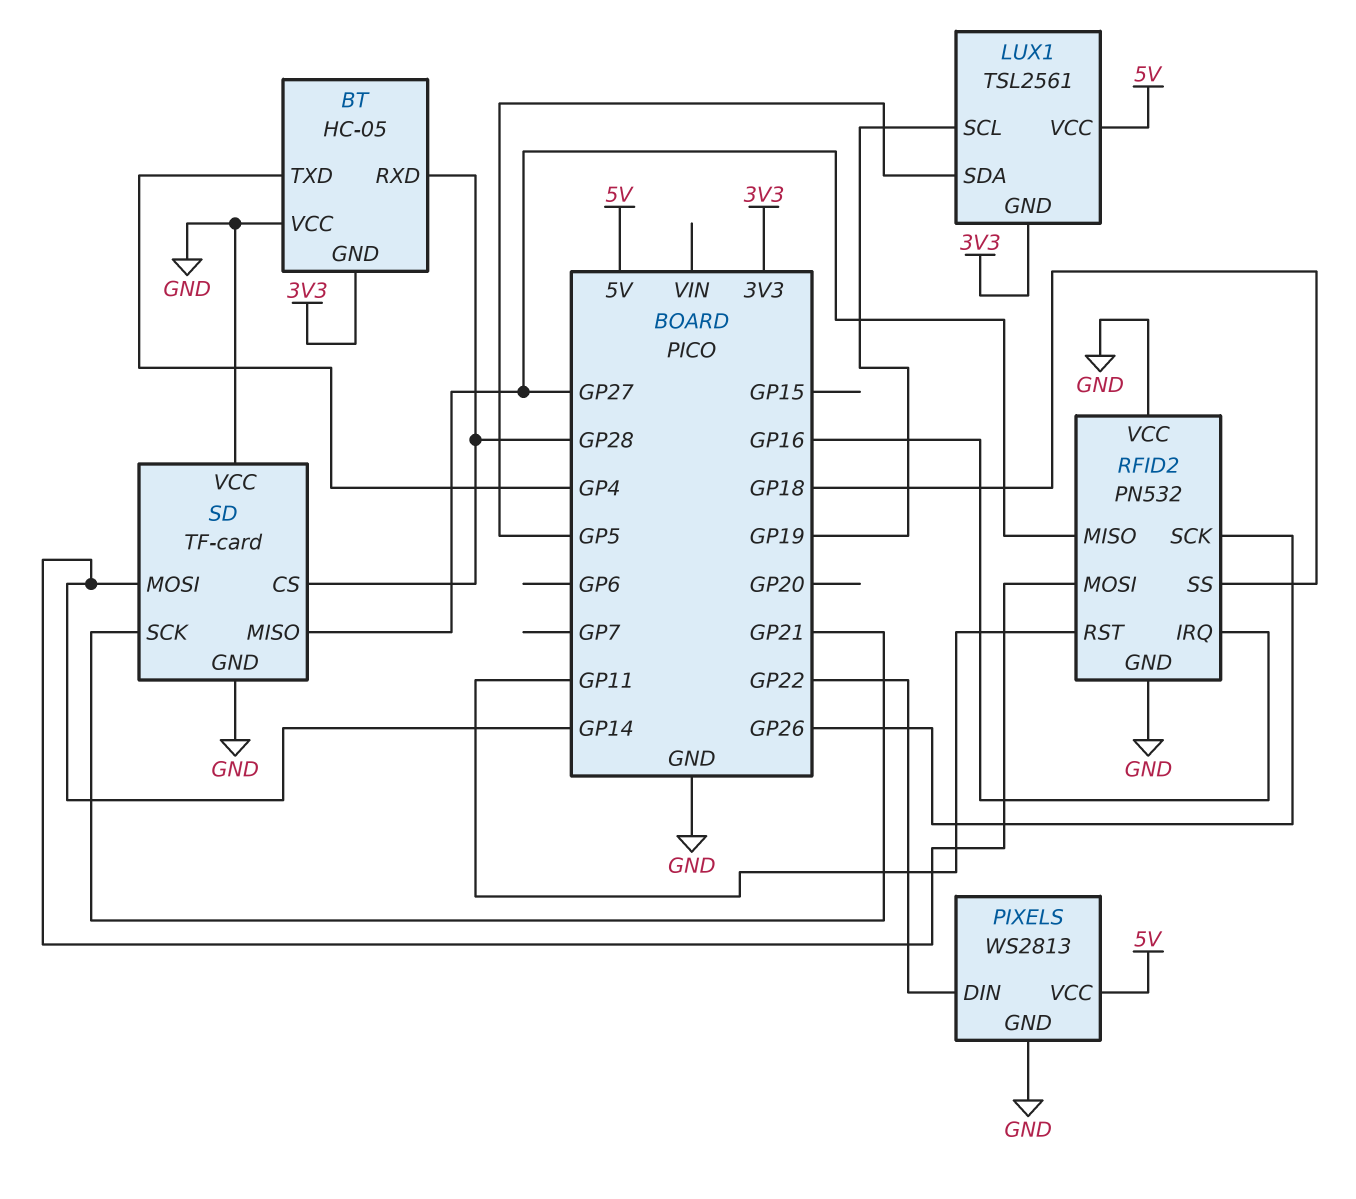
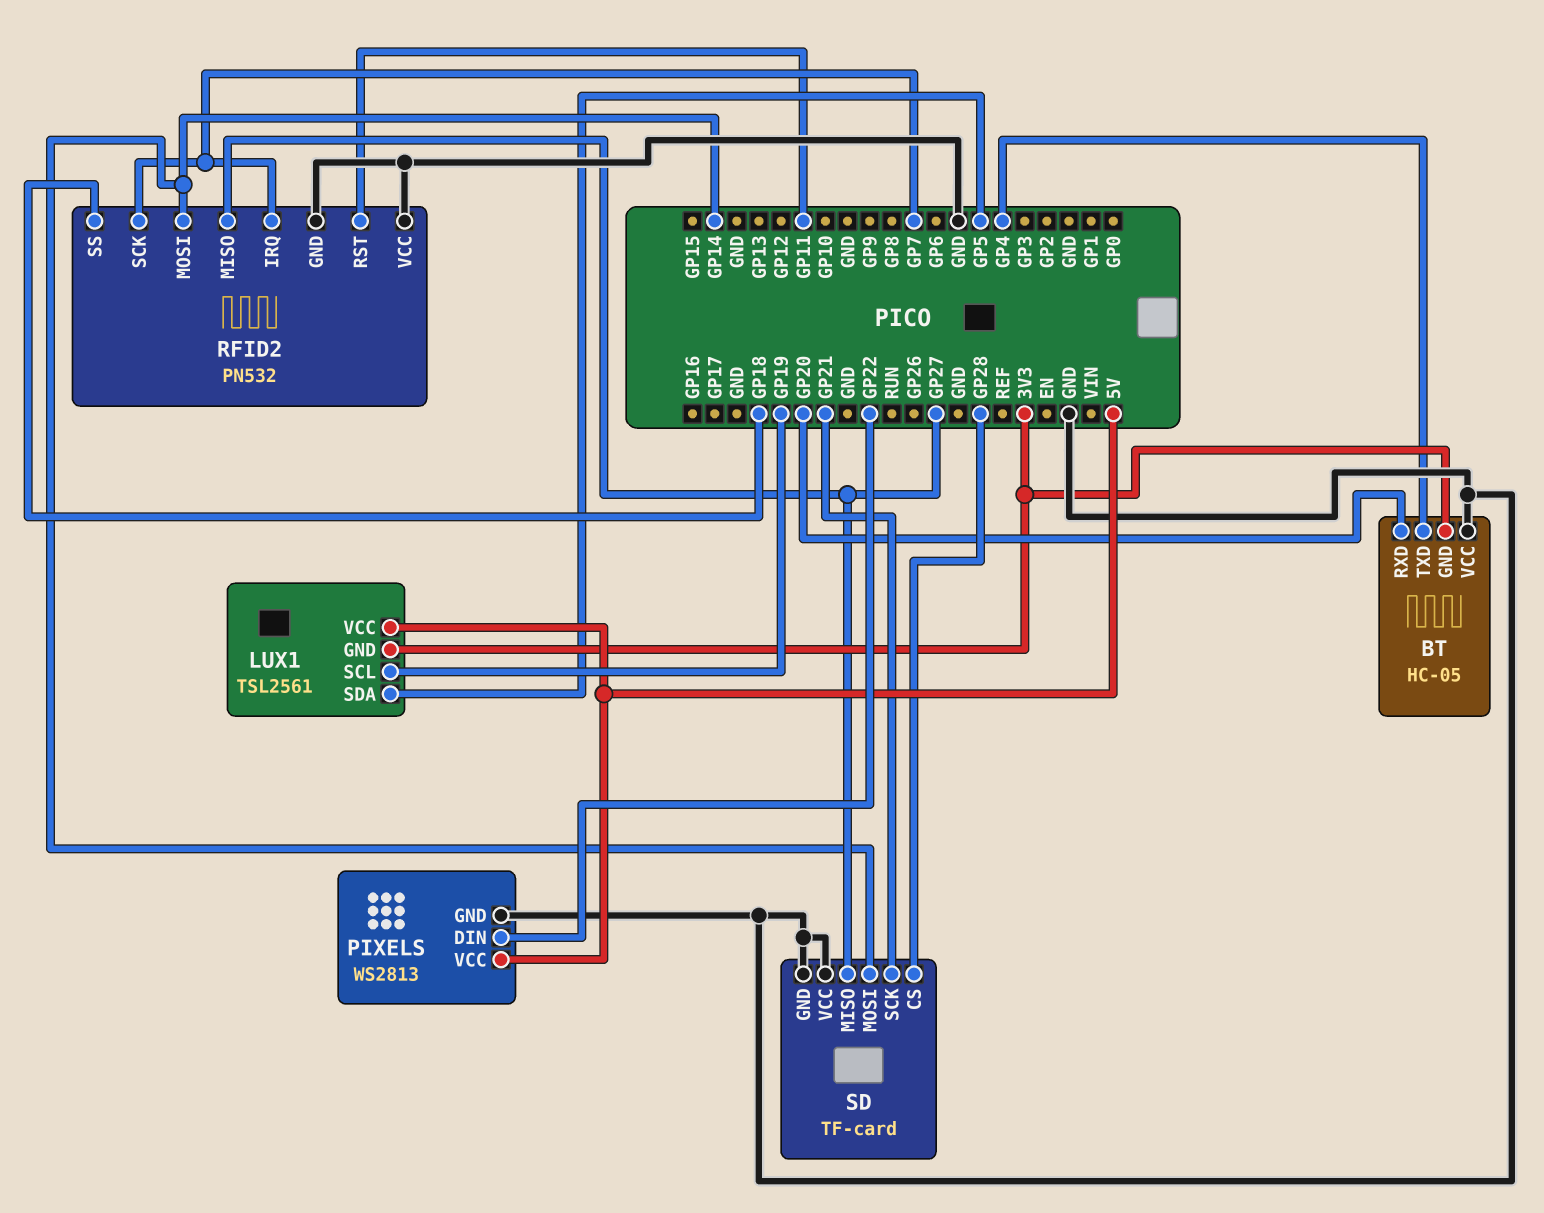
BT pin RXD: GP28 -> GP20
RFID2 pin IRQ: GP16 -> GP7
RFID2 pin SCK: GP26 -> GP7

